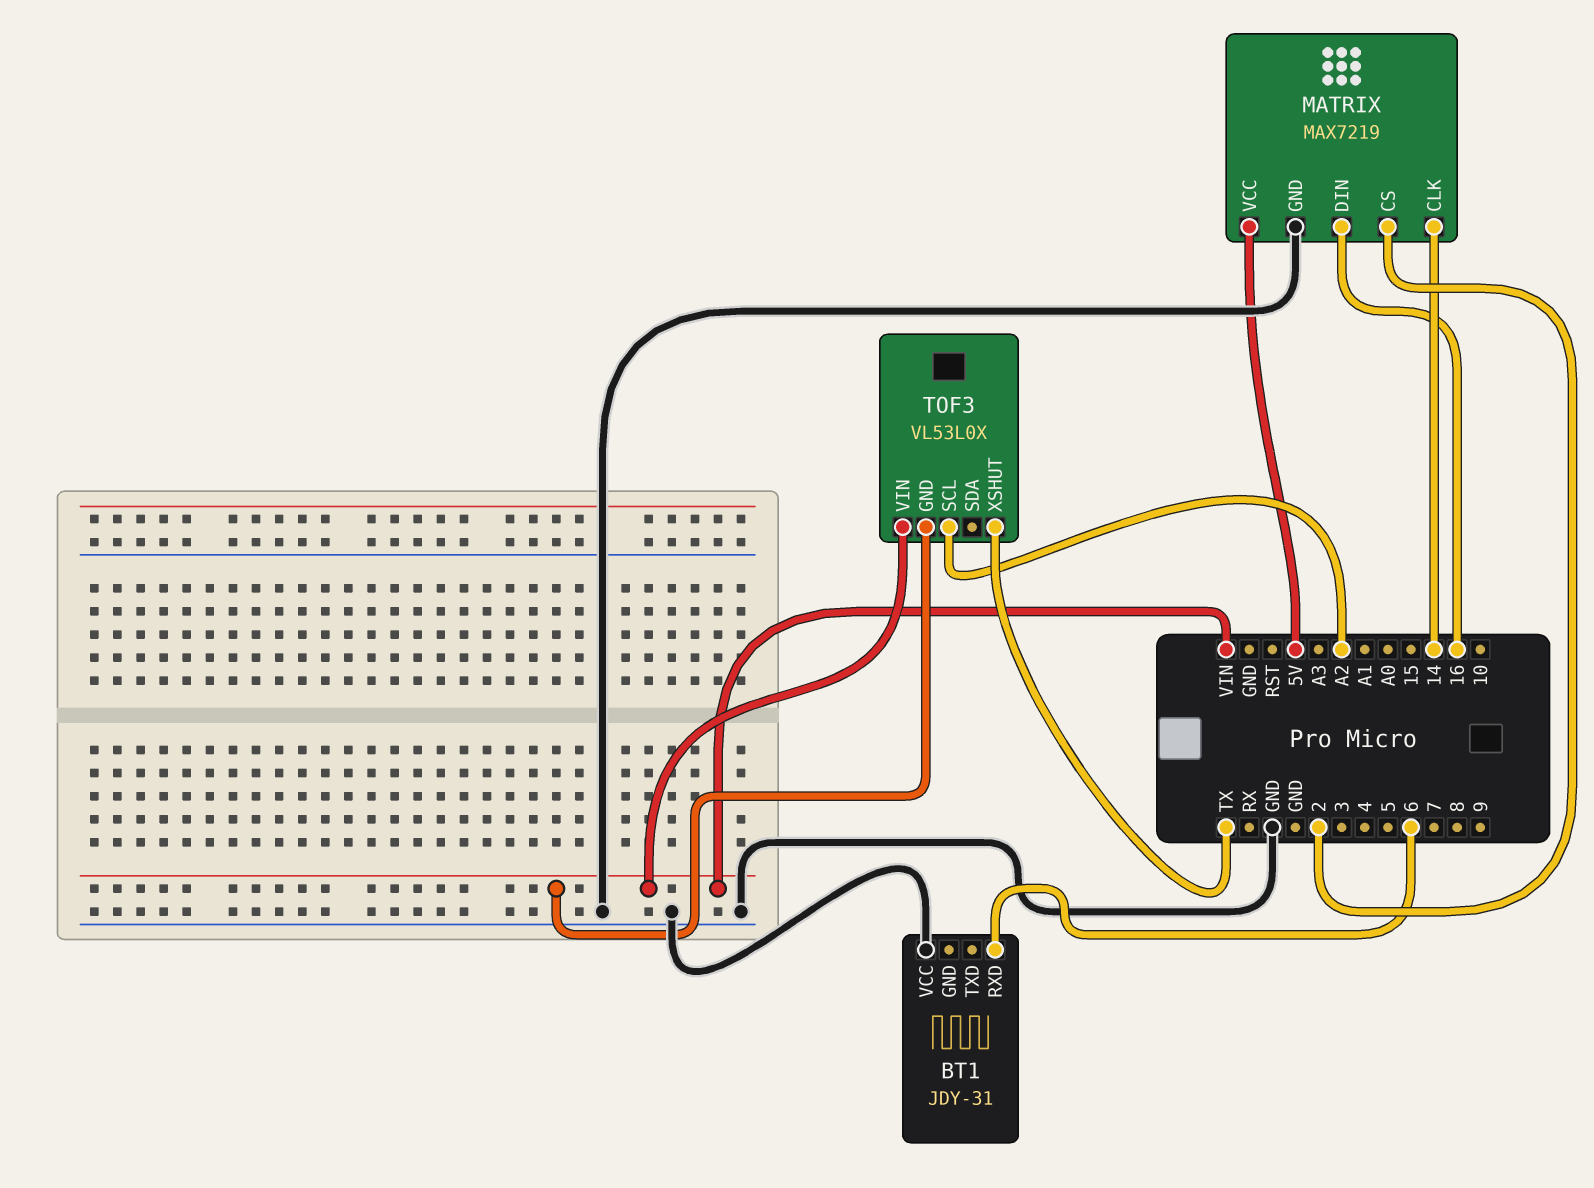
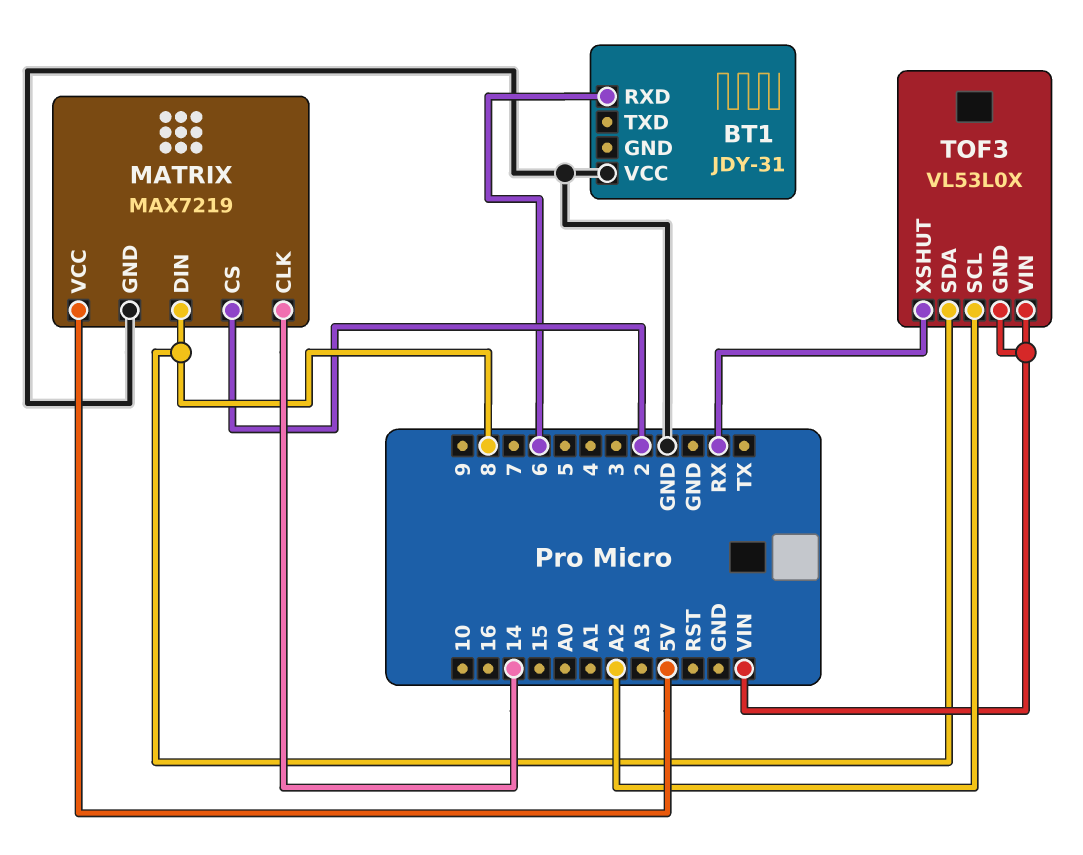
MATRIX pin DIN: 16 -> 8
TOF3 pin SDA: none -> 8
TOF3 pin XSHUT: TX -> RX

